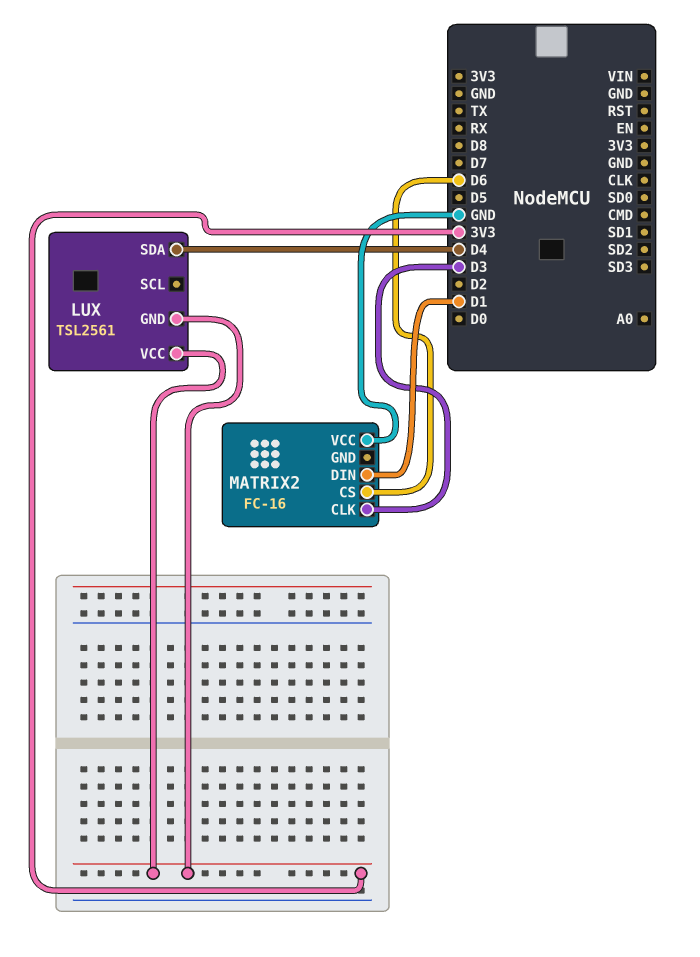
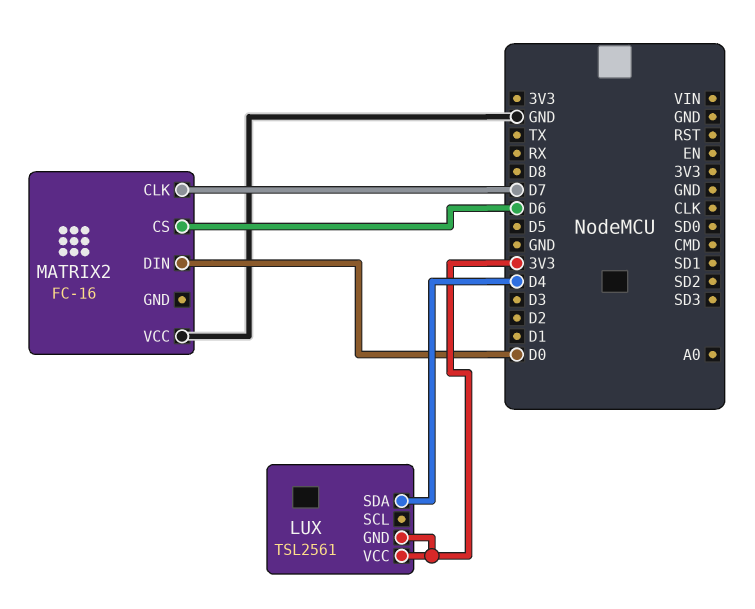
MATRIX2 pin CLK: D3 -> D7
MATRIX2 pin DIN: D1 -> D0

